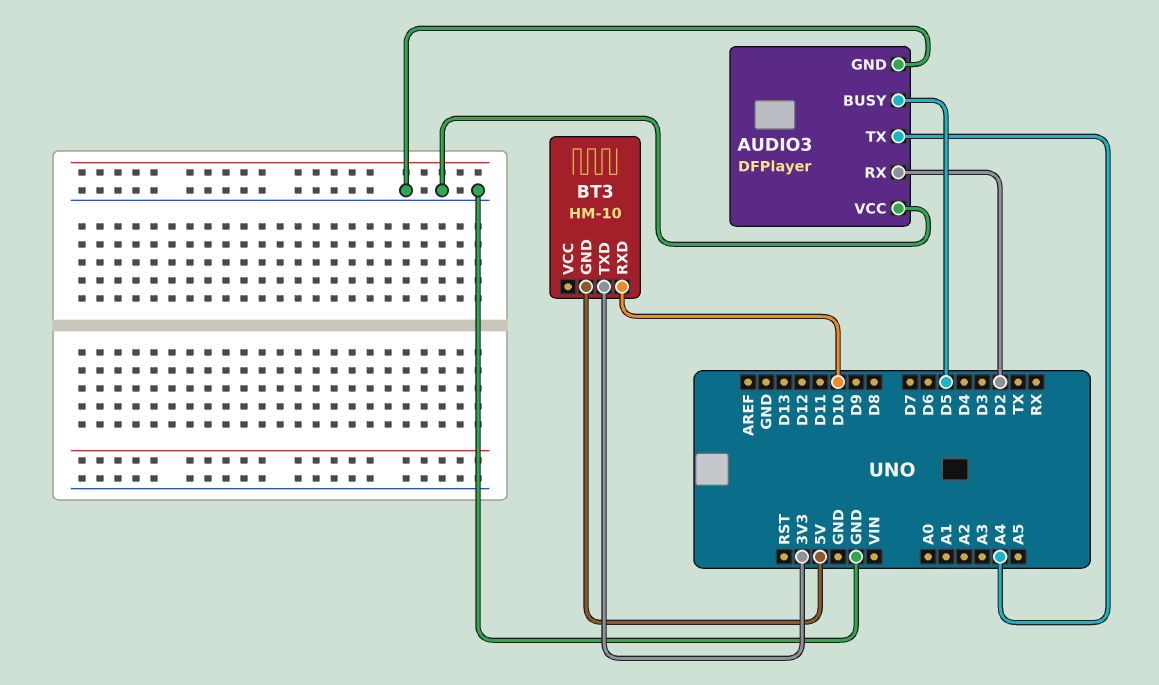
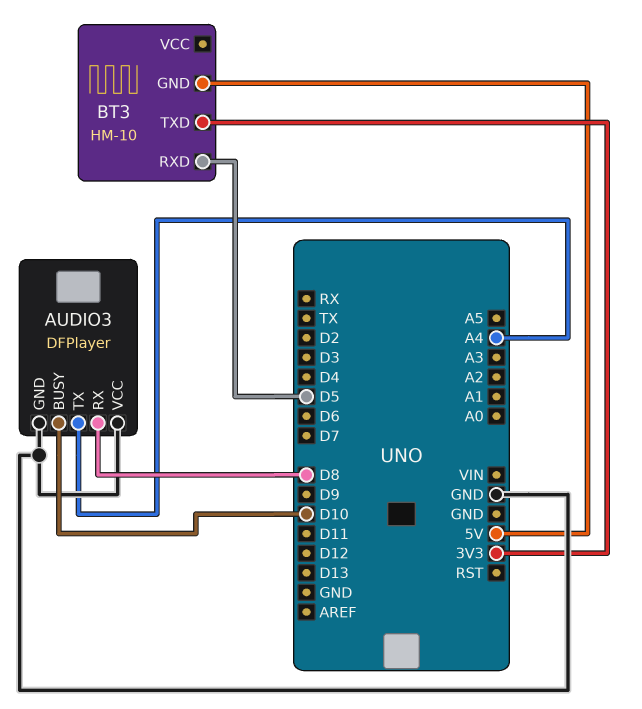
AUDIO3 pin BUSY: D5 -> D10
AUDIO3 pin RX: D2 -> D8
BT3 pin RXD: D10 -> D5

